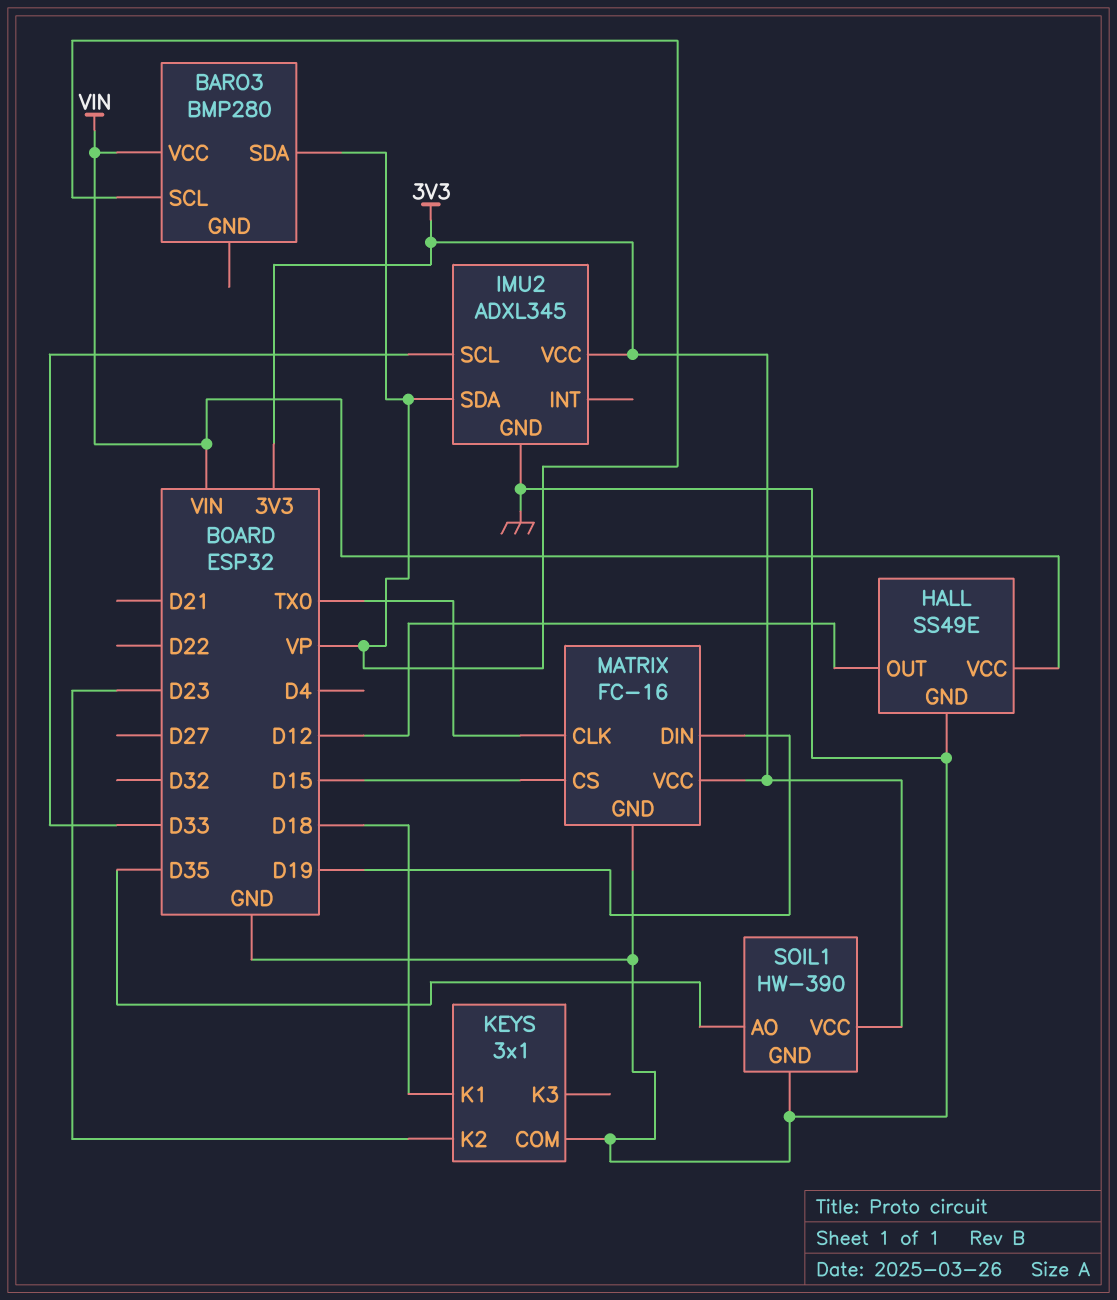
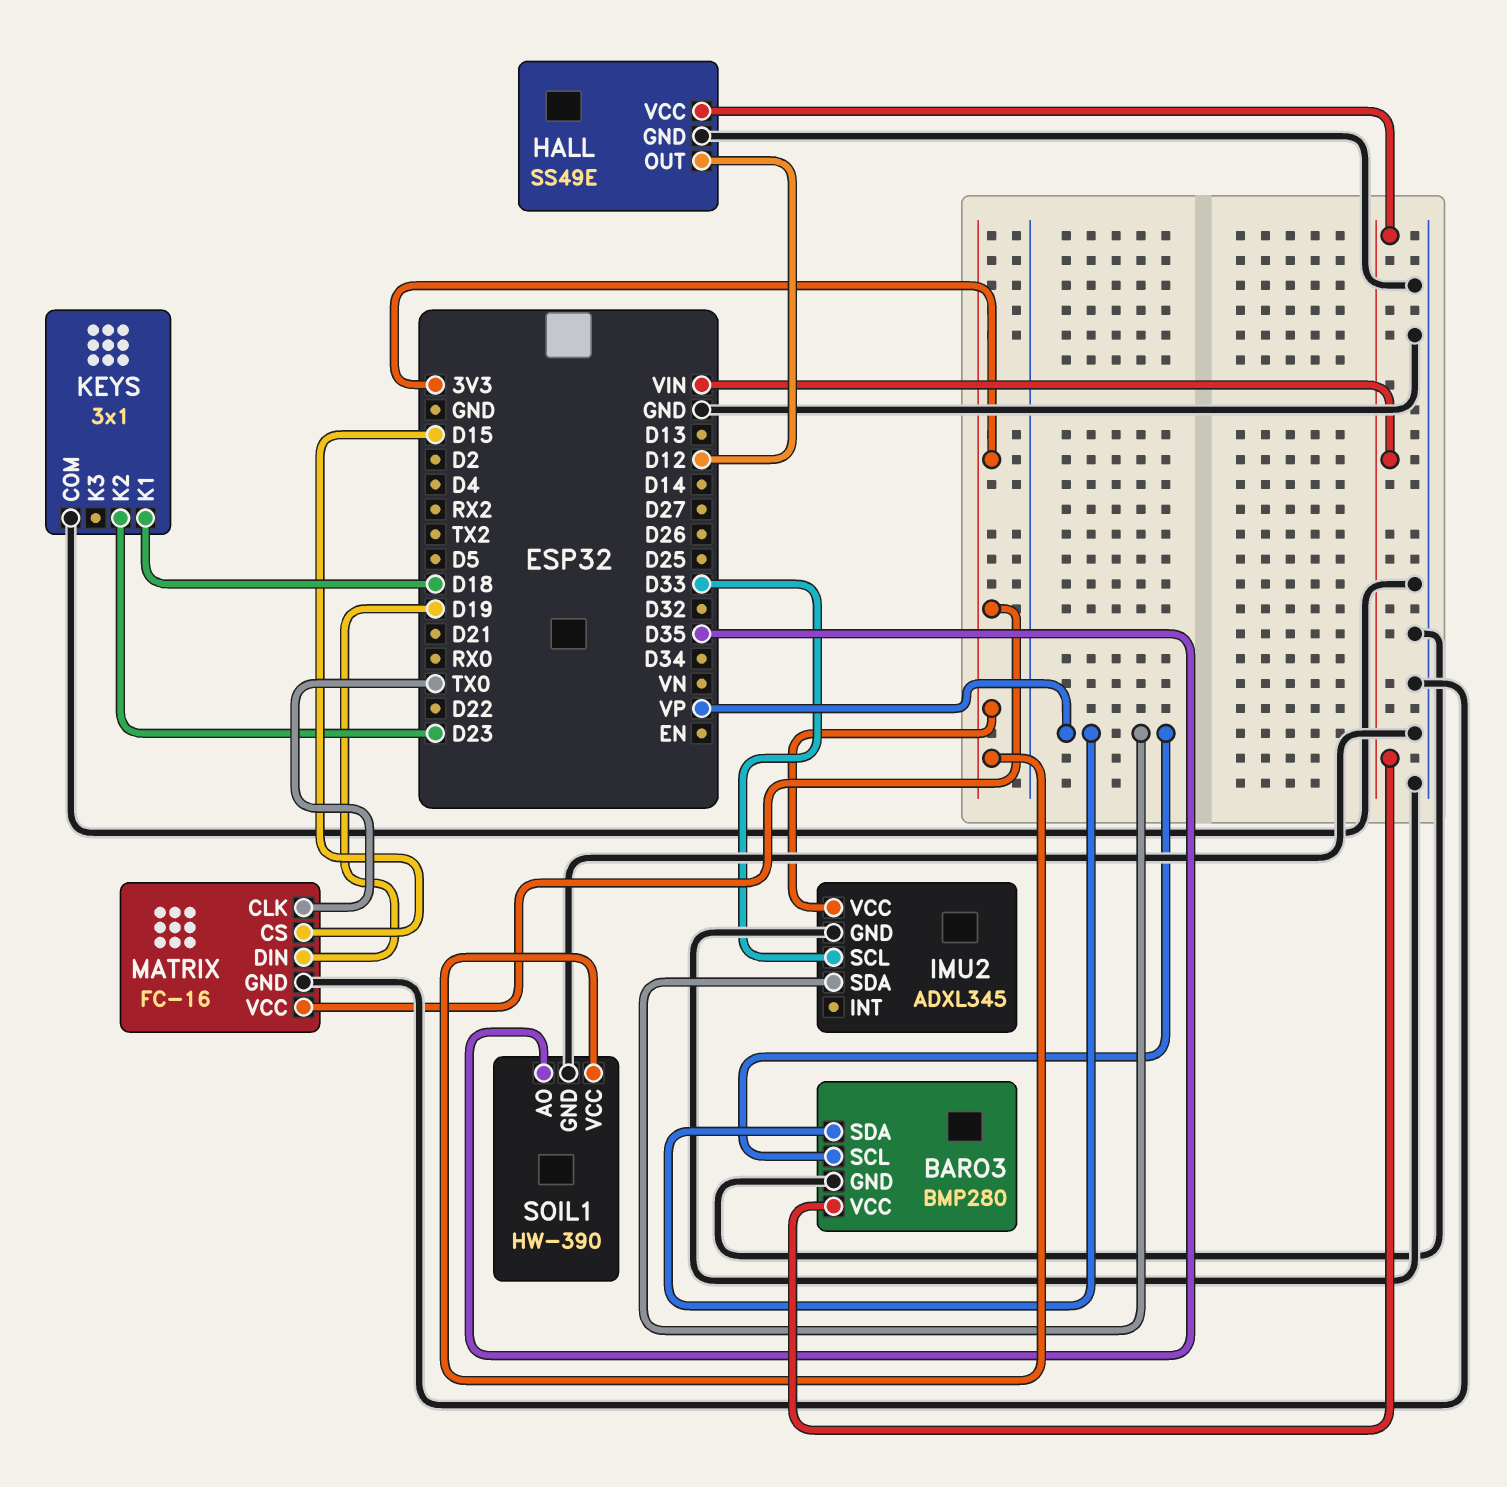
BARO3 pin GND: none -> GND

